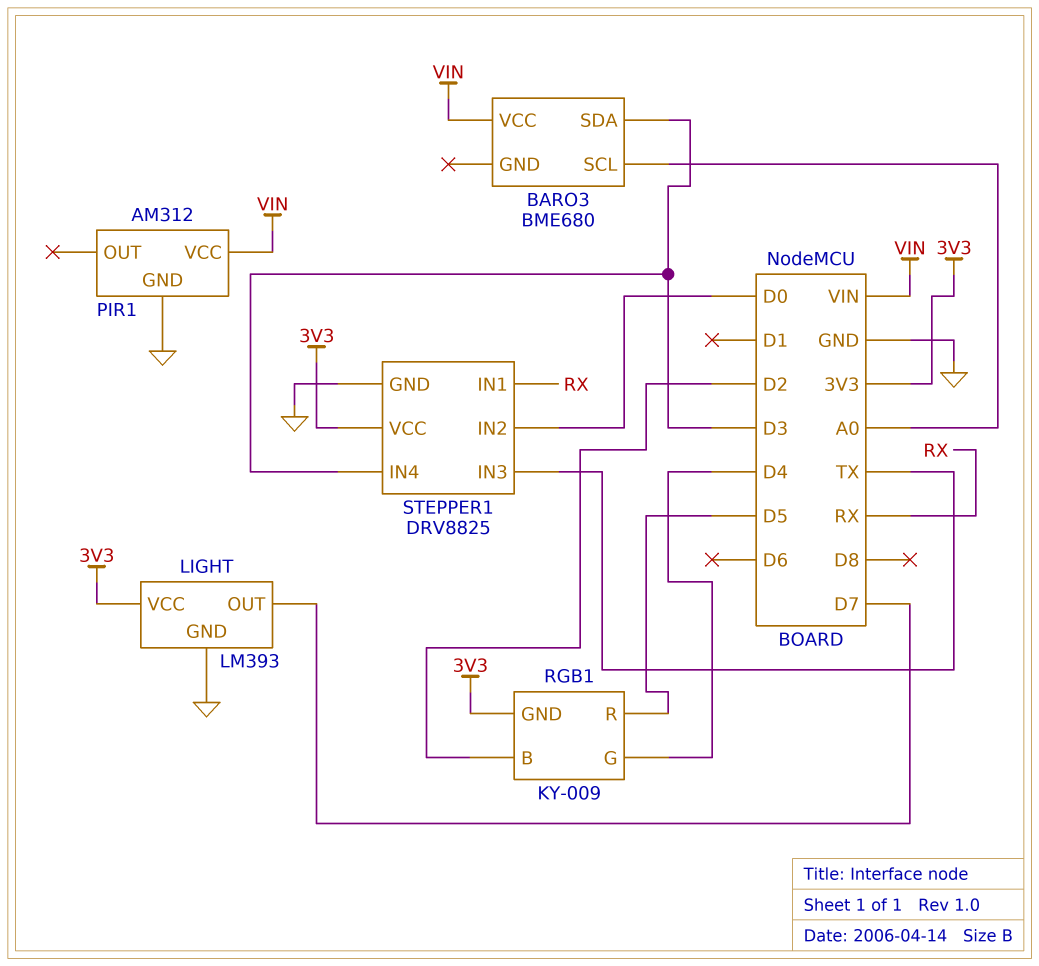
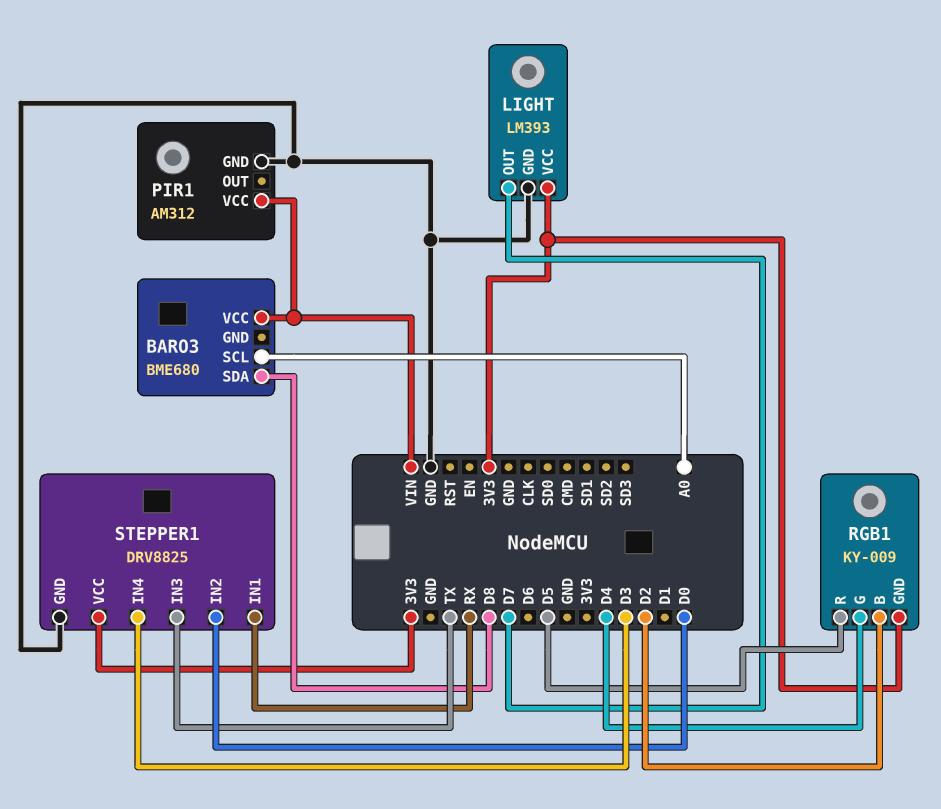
BARO3 pin SDA: D3 -> D8

